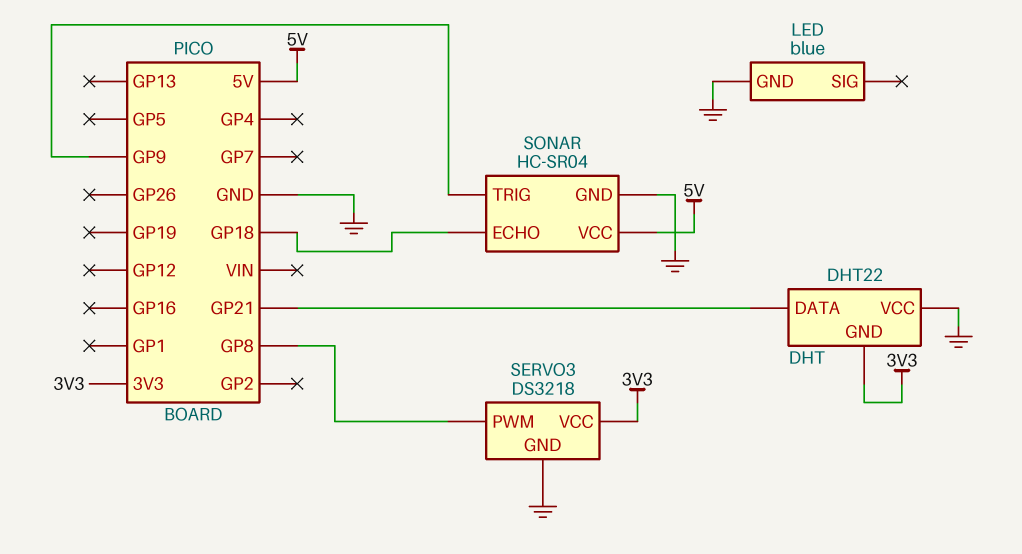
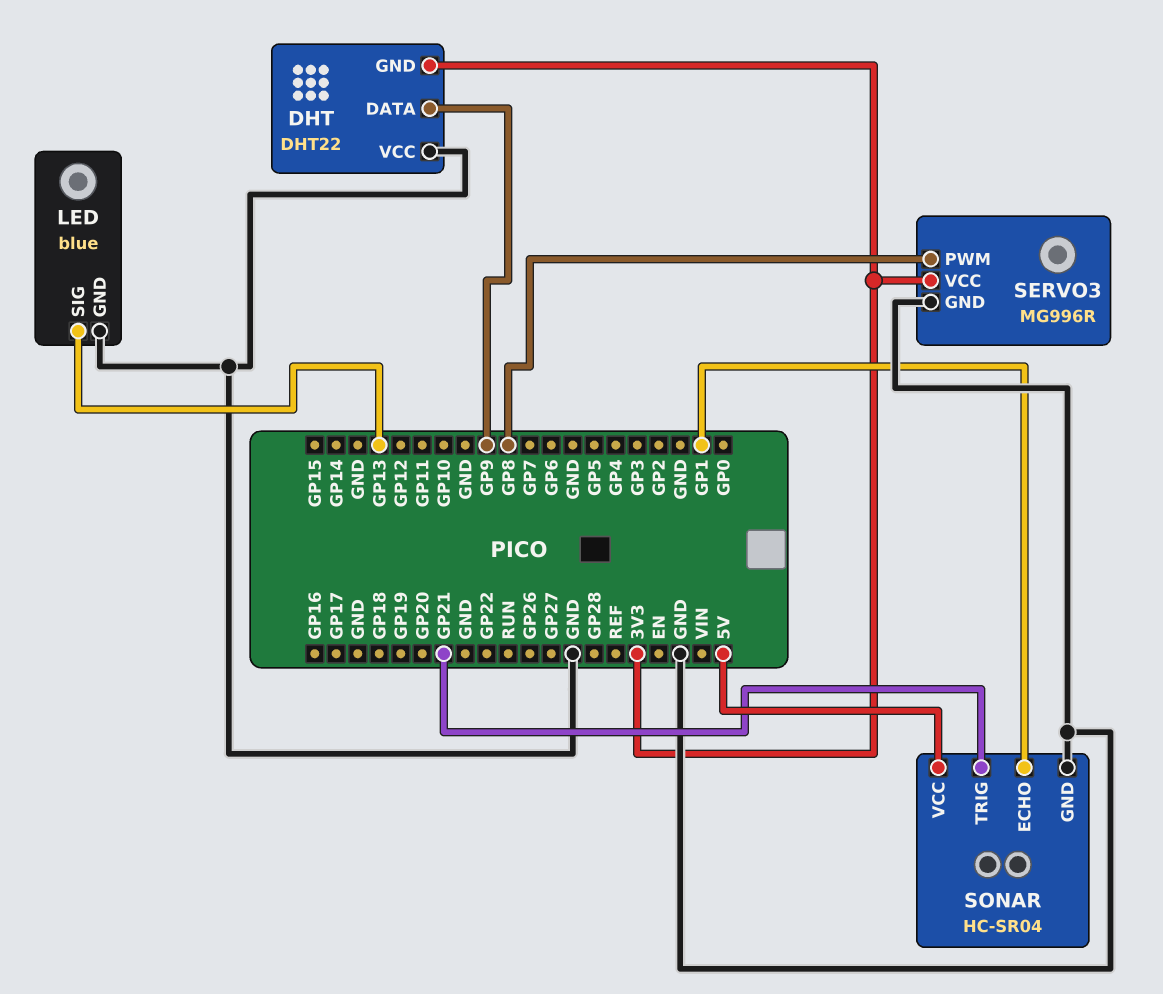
DHT pin DATA: GP21 -> GP9
LED pin SIG: none -> GP13
SERVO3: DS3218 -> MG996R
SONAR pin ECHO: GP18 -> GP1
SONAR pin TRIG: GP9 -> GP21

